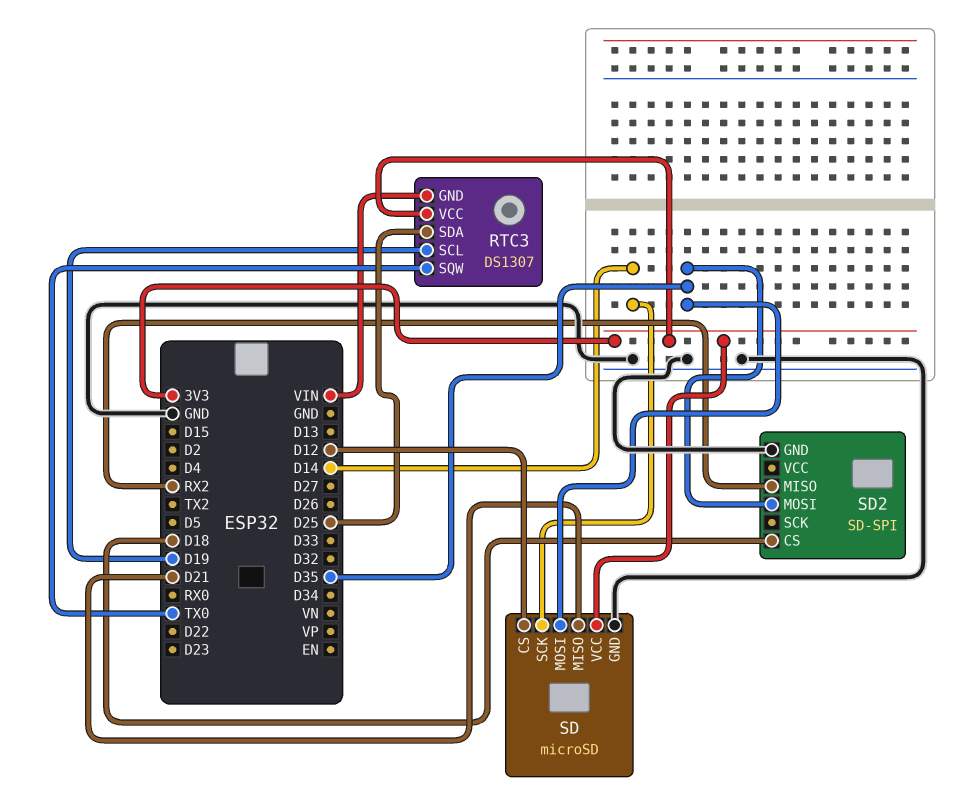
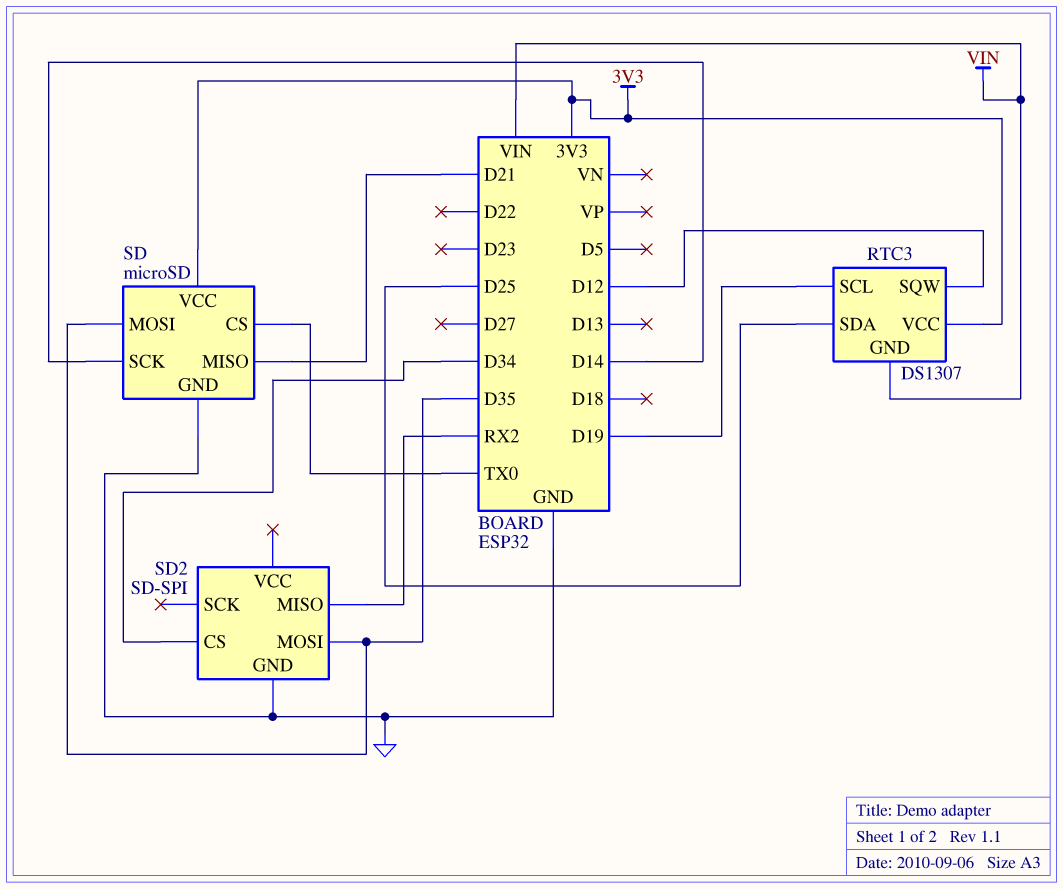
RTC3 pin SQW: TX0 -> D12
SD pin CS: D12 -> TX0
SD2 pin CS: D18 -> D34

